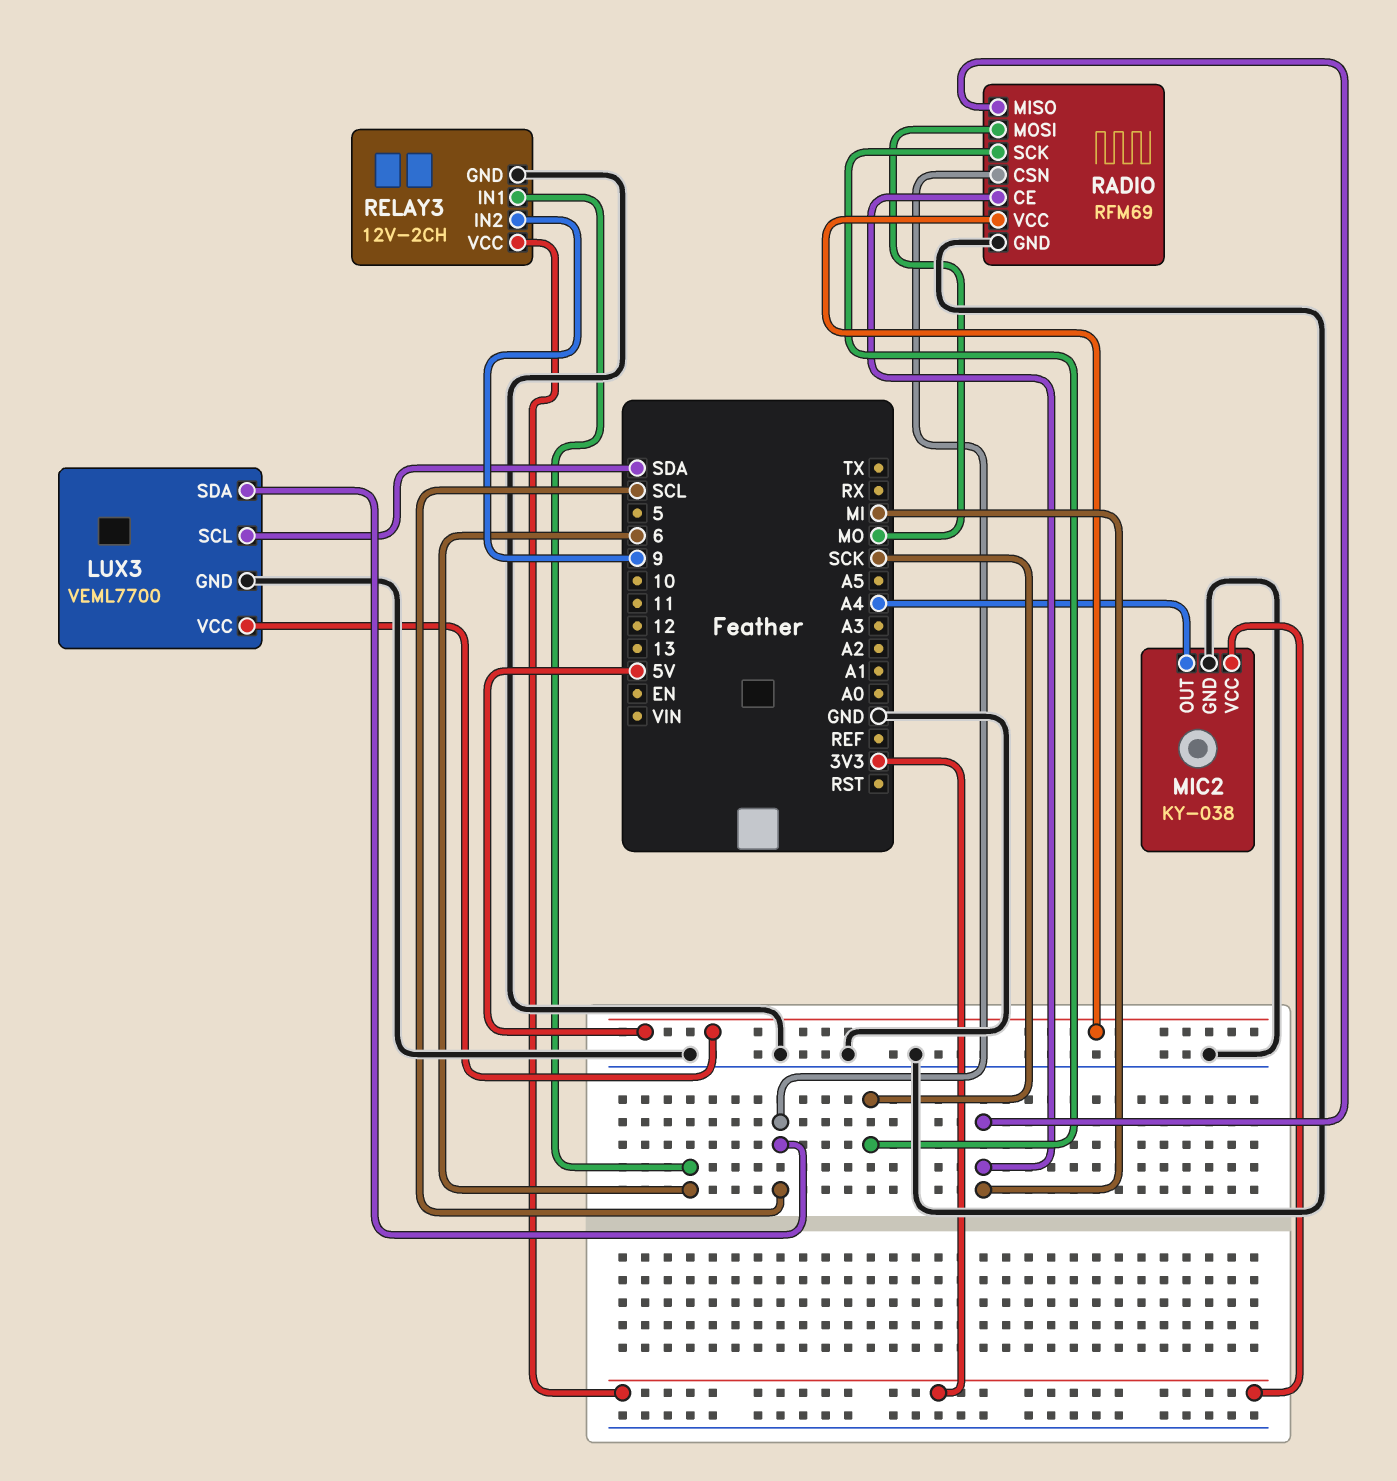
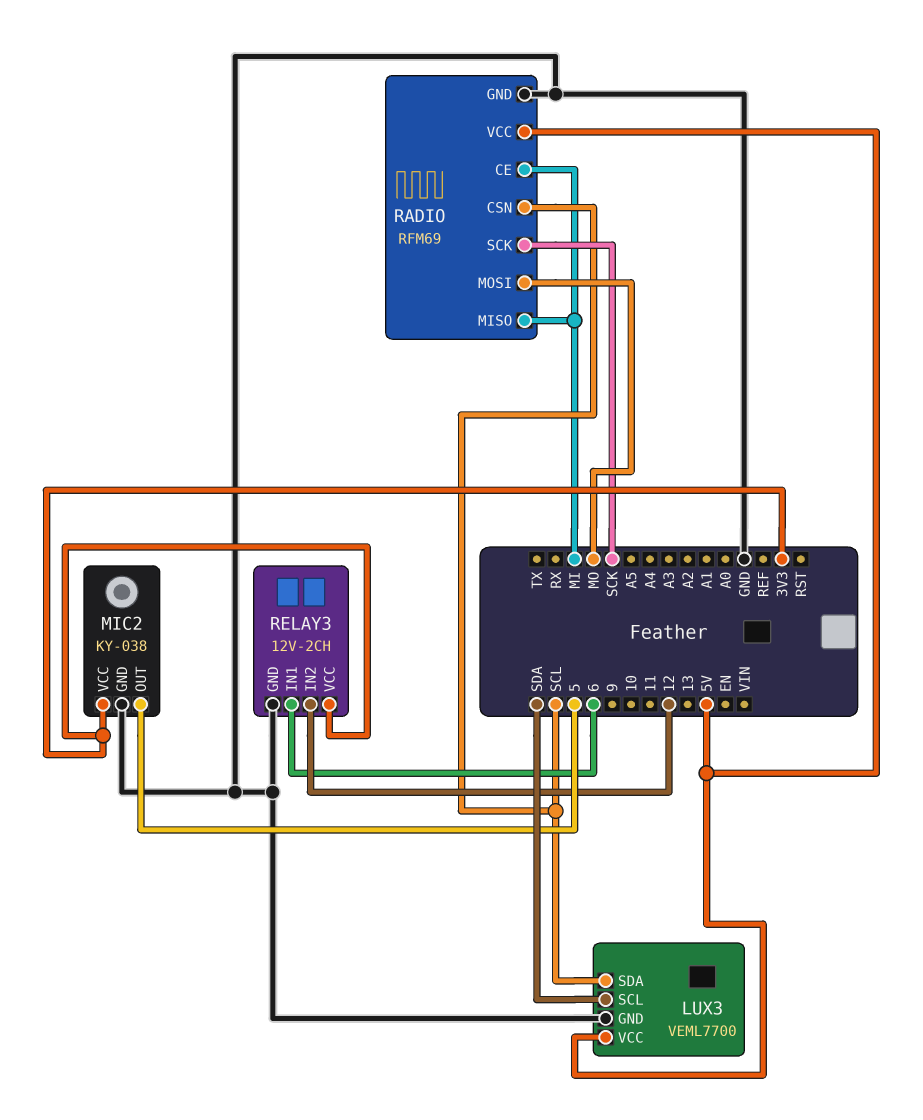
MIC2 pin OUT: A4 -> 5
RELAY3 pin IN2: 9 -> 12

